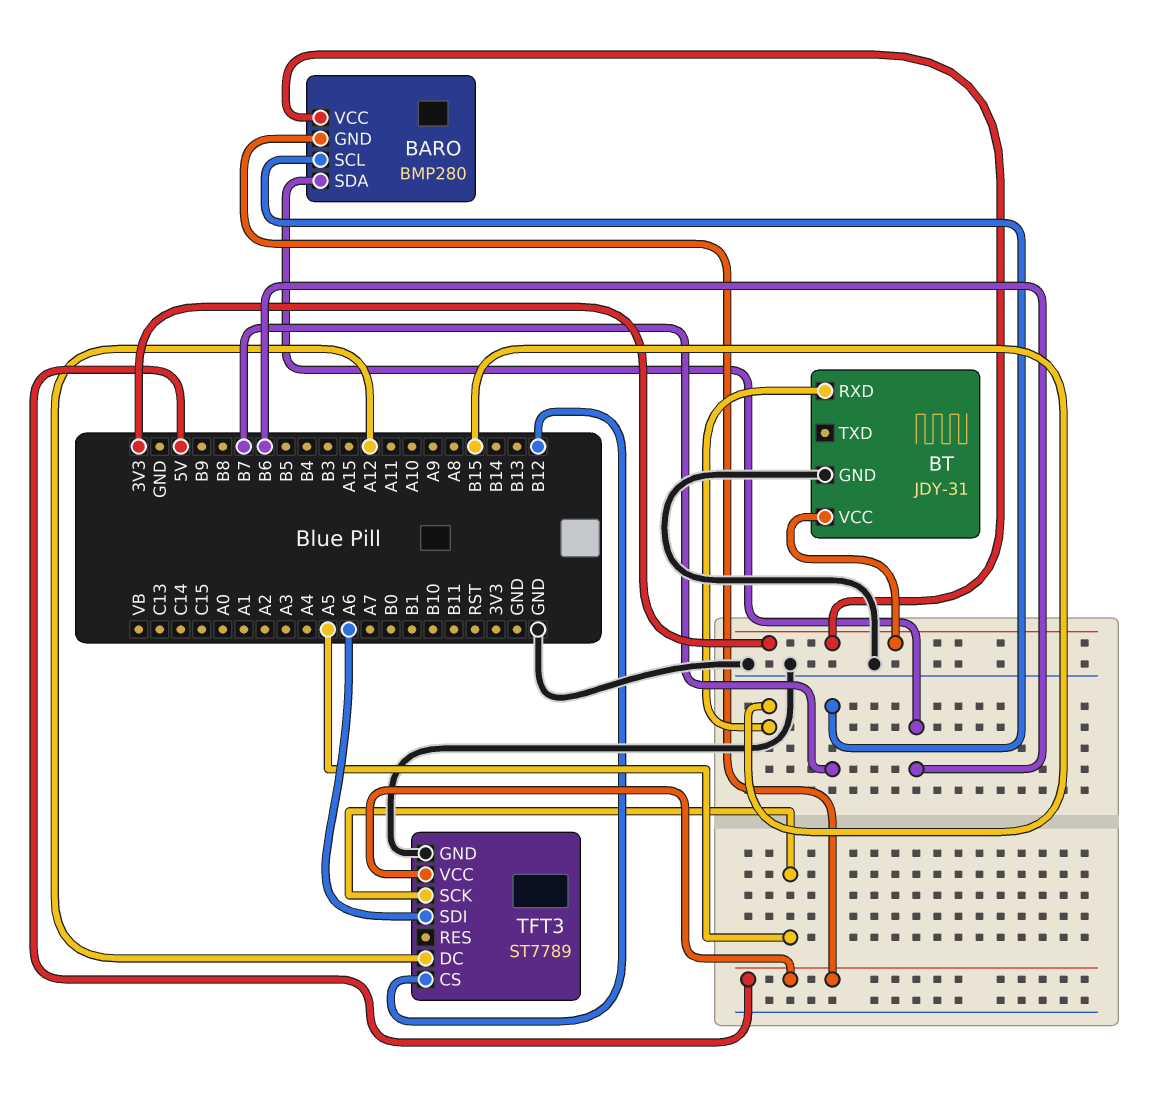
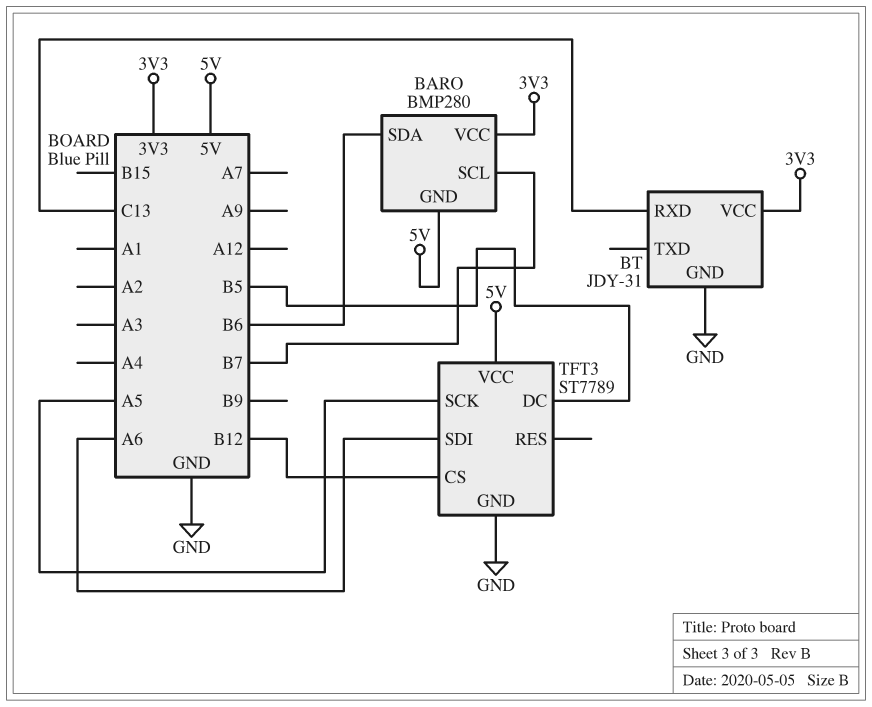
BT pin RXD: B15 -> C13
TFT3 pin DC: A12 -> B5

